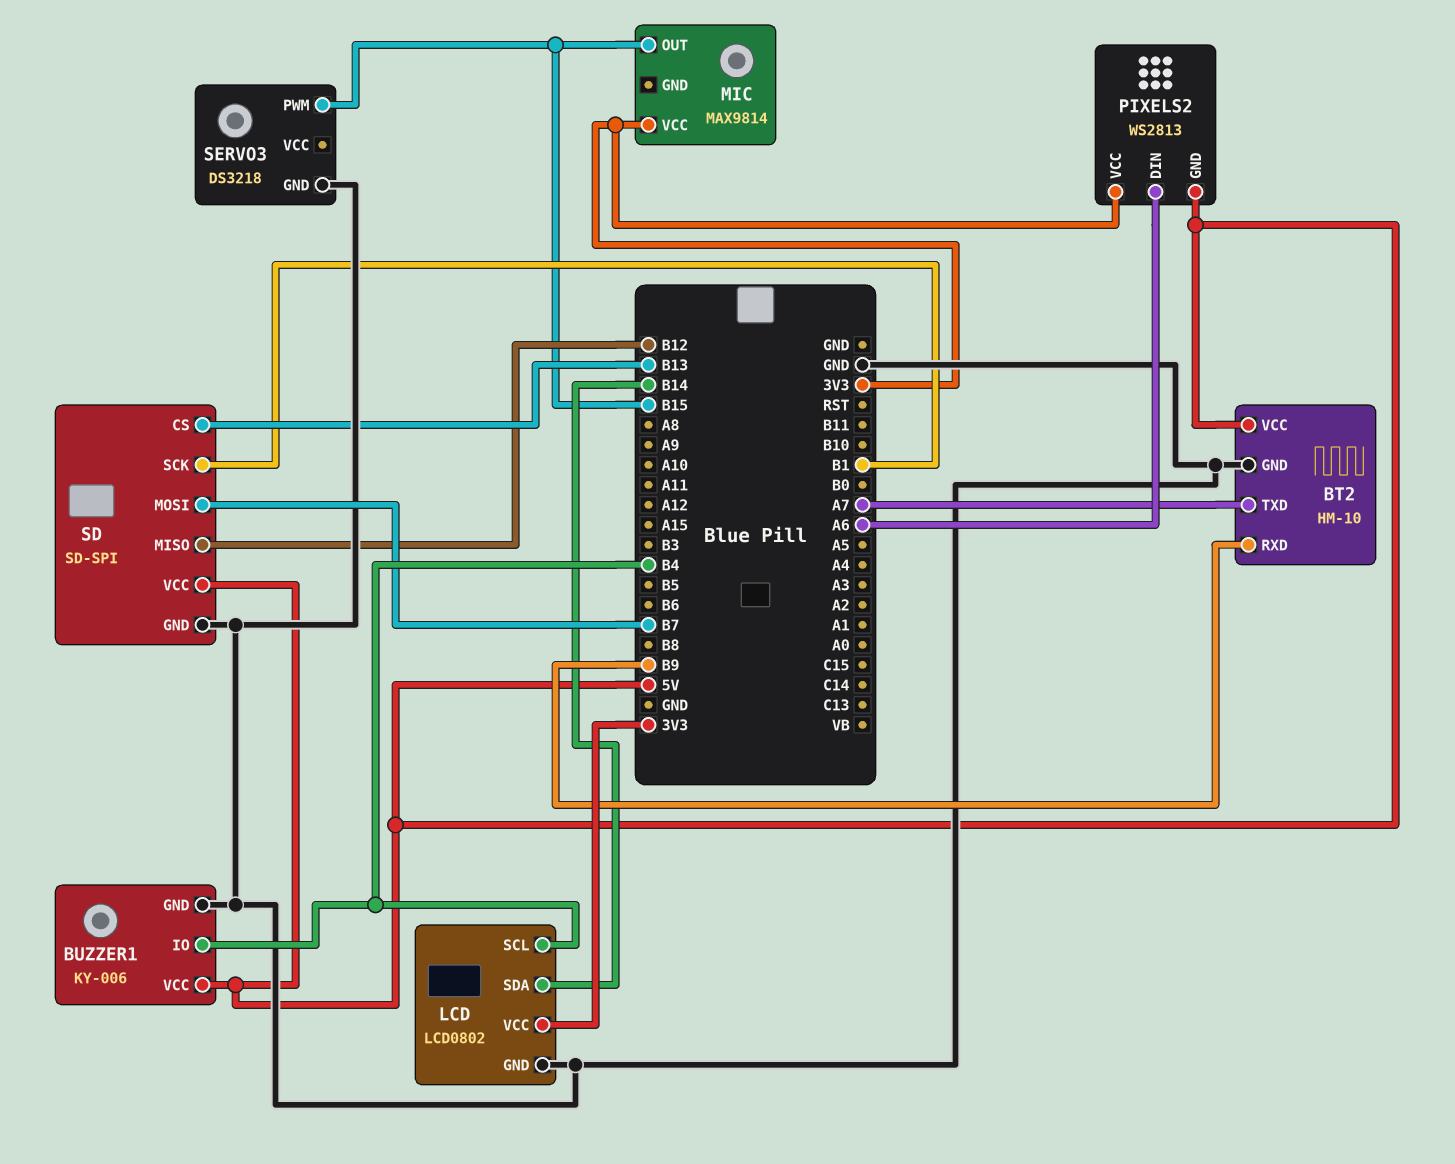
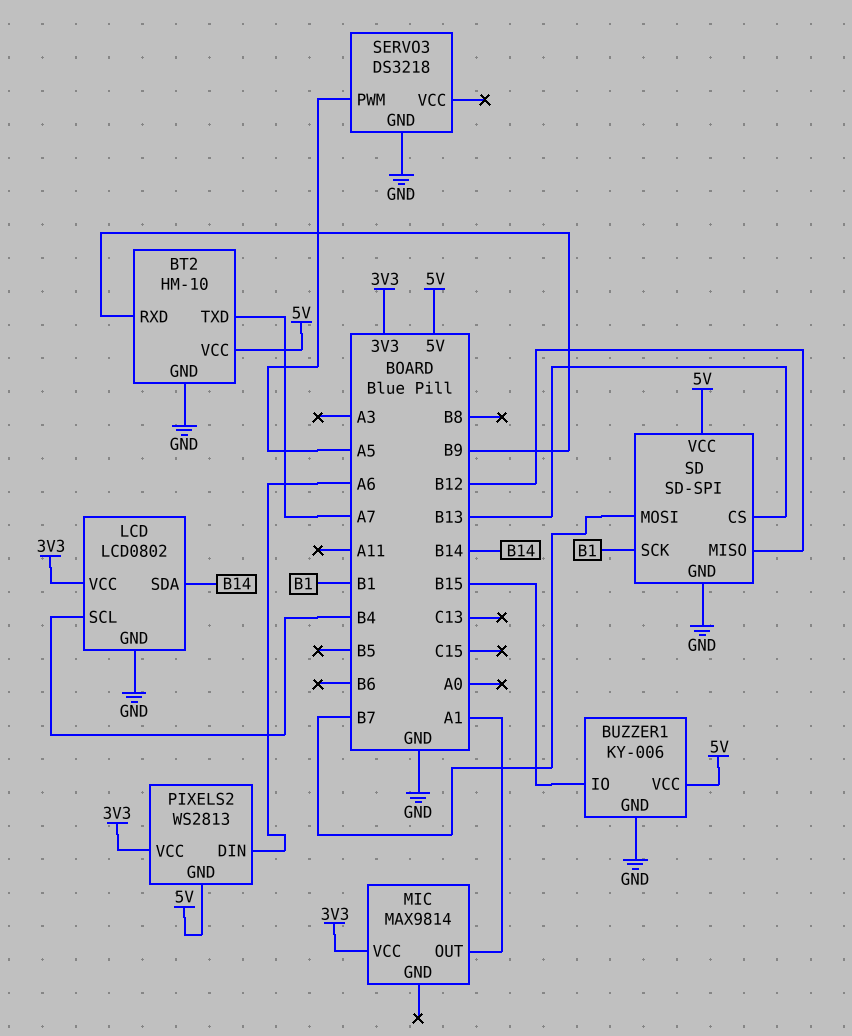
BUZZER1 pin IO: B4 -> B15
MIC pin OUT: B15 -> A1
SERVO3 pin PWM: B15 -> A5

